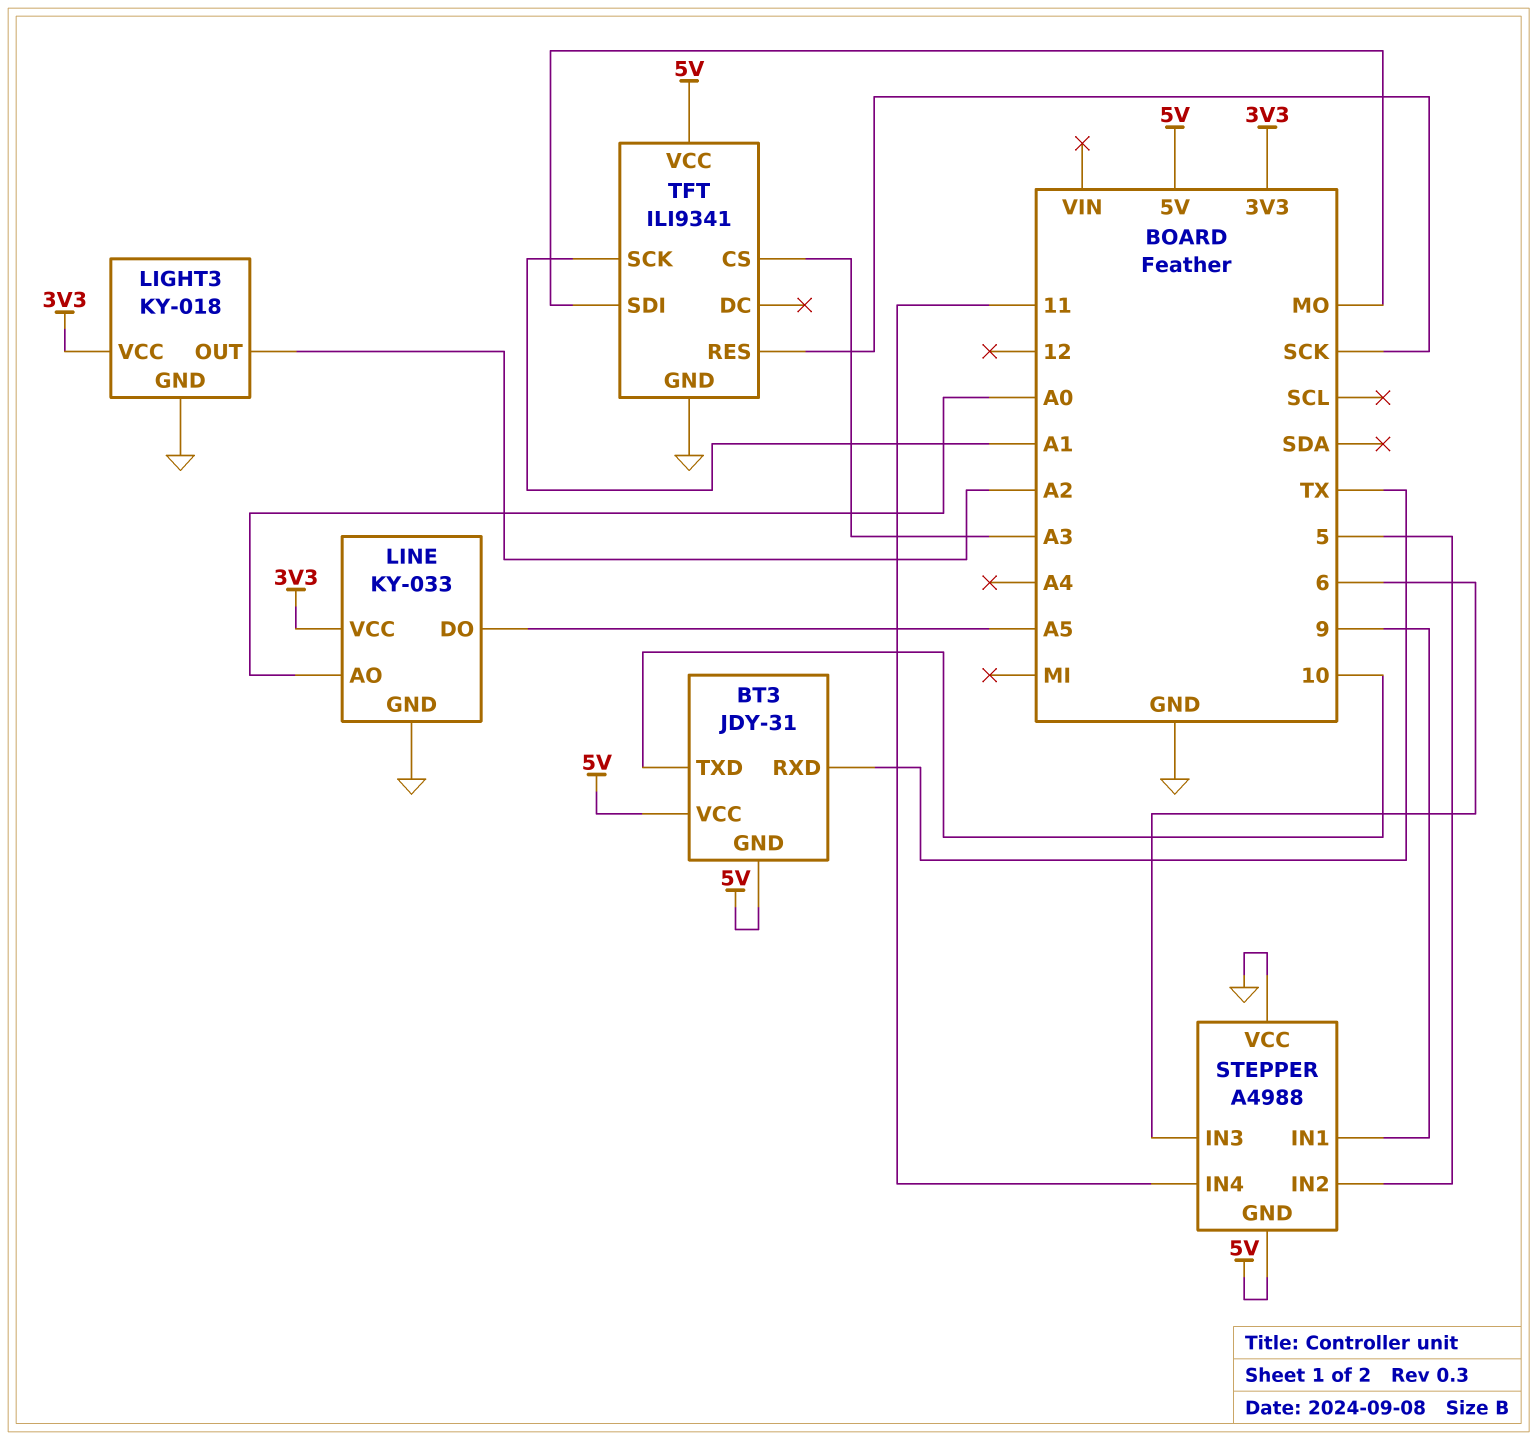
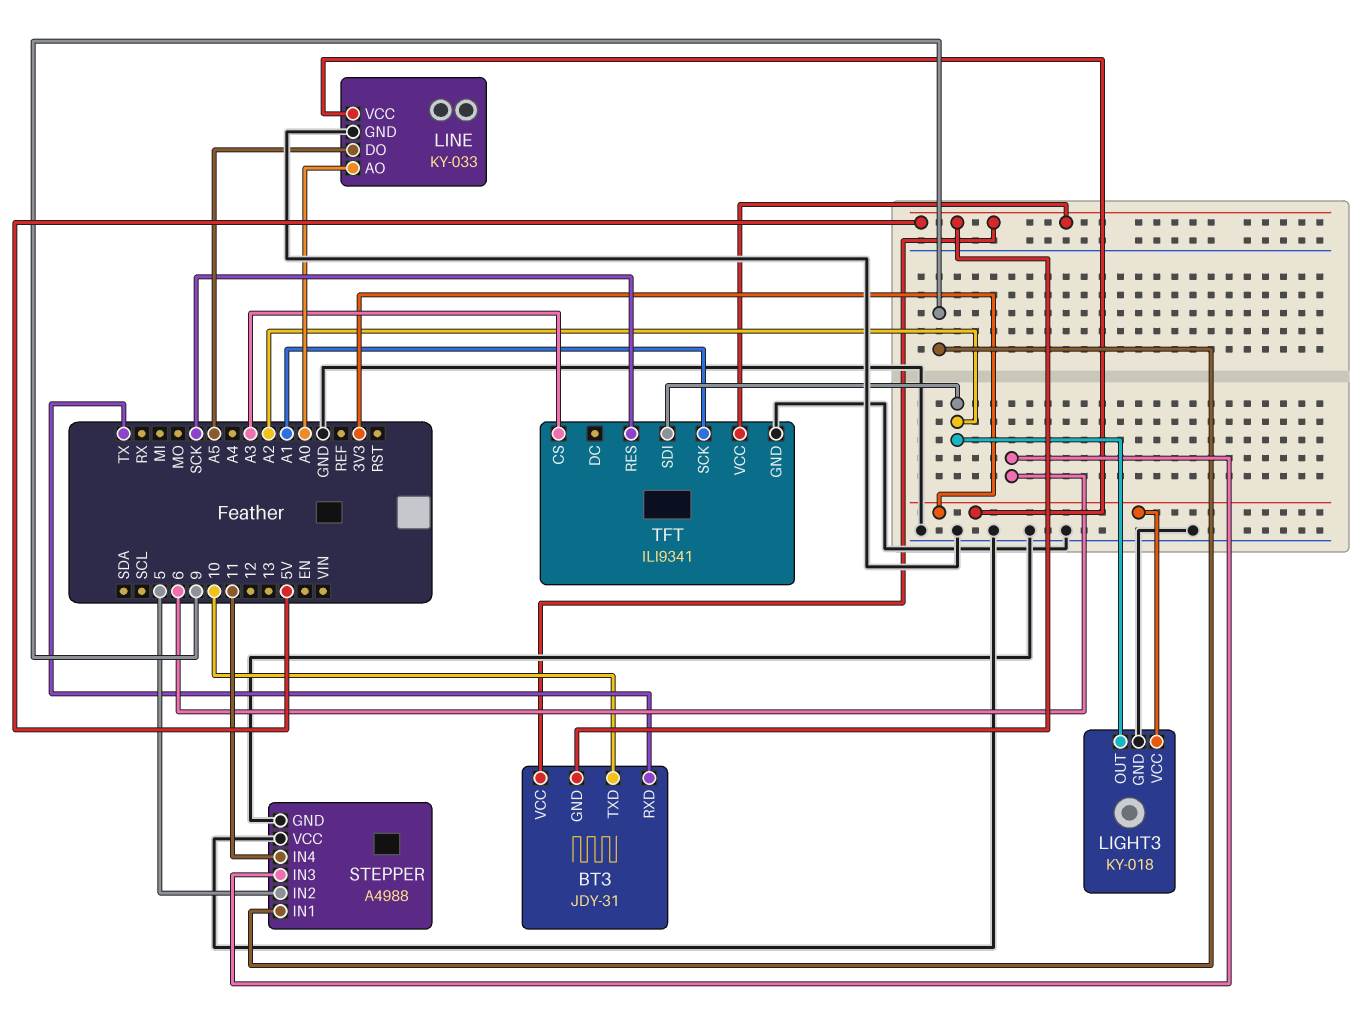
STEPPER pin GND: 5V -> GND
TFT pin SDI: MO -> A2

